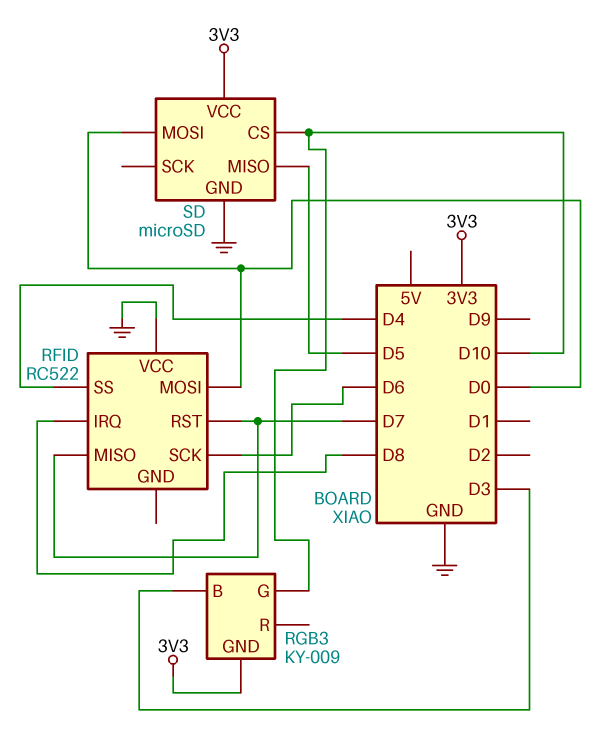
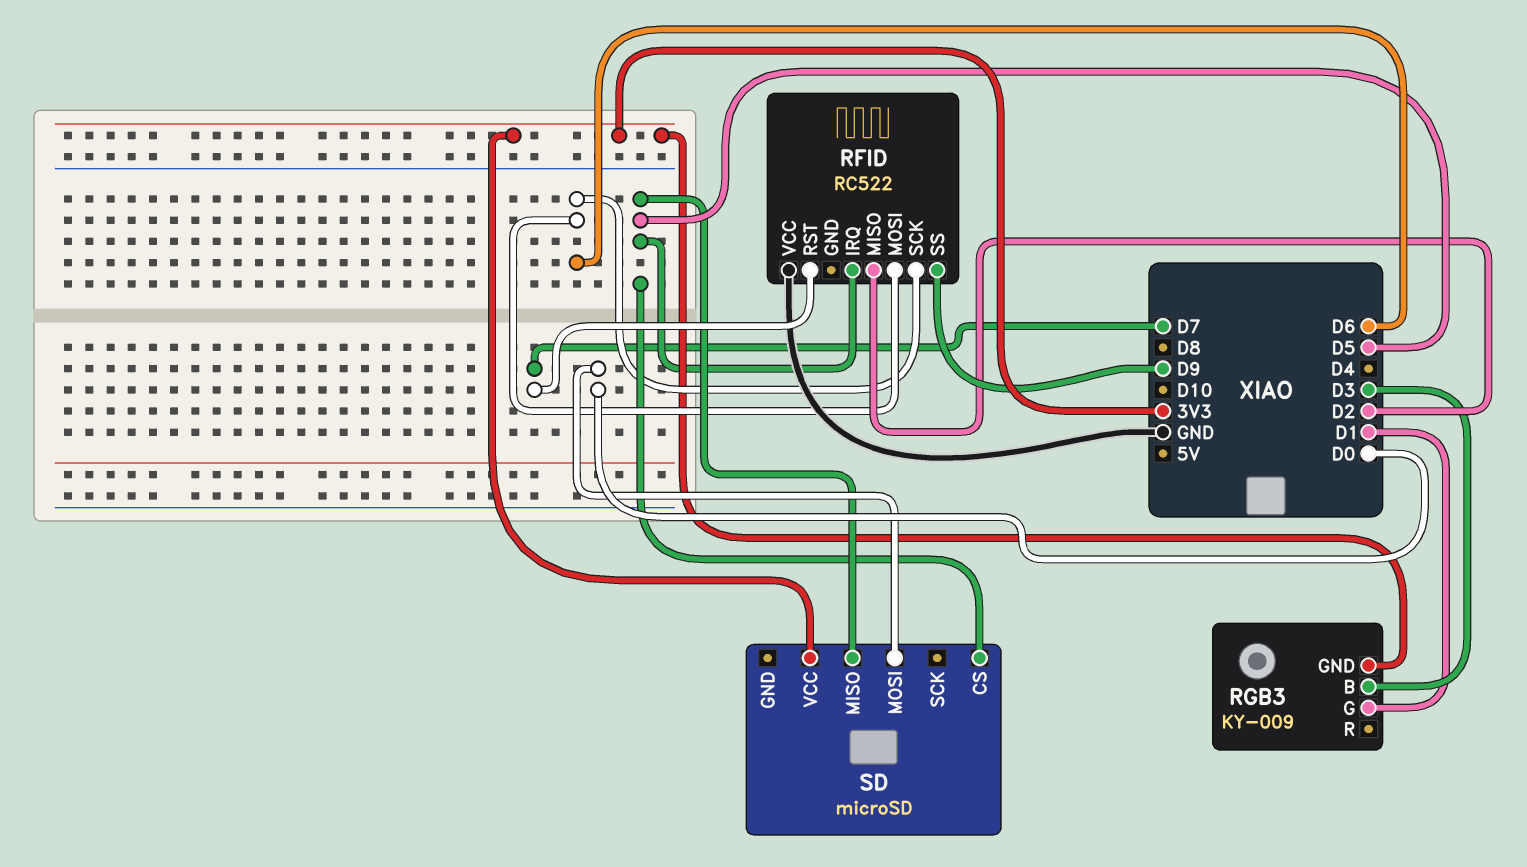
RFID pin IRQ: D8 -> D5
RFID pin MISO: D7 -> D2
RFID pin MOSI: D0 -> D6
RFID pin SS: D4 -> D9
RGB3 pin G: D10 -> D1
SD pin CS: D10 -> D5
SD pin GND: GND -> none

